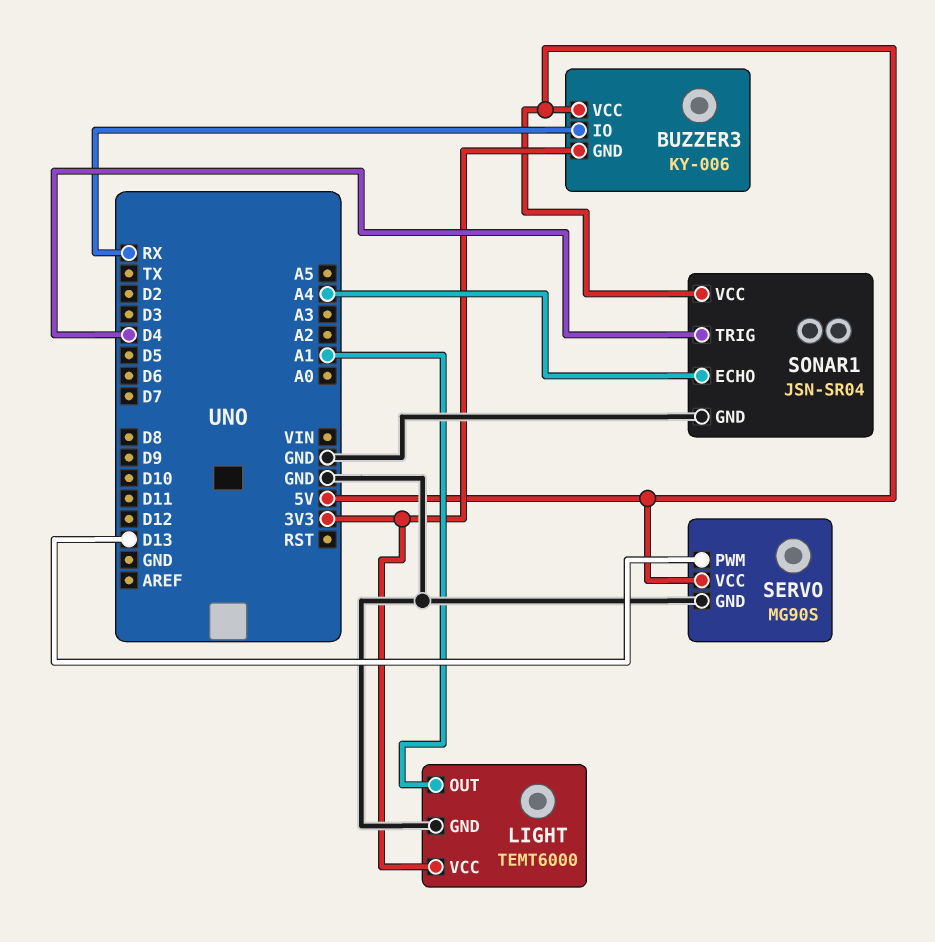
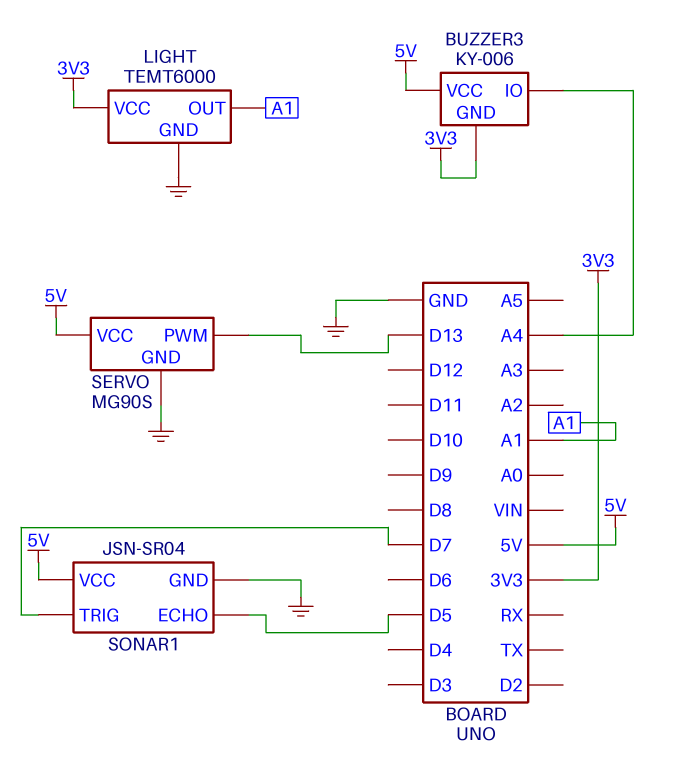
BUZZER3 pin IO: RX -> A4
SONAR1 pin ECHO: A4 -> D5
SONAR1 pin TRIG: D4 -> D7

